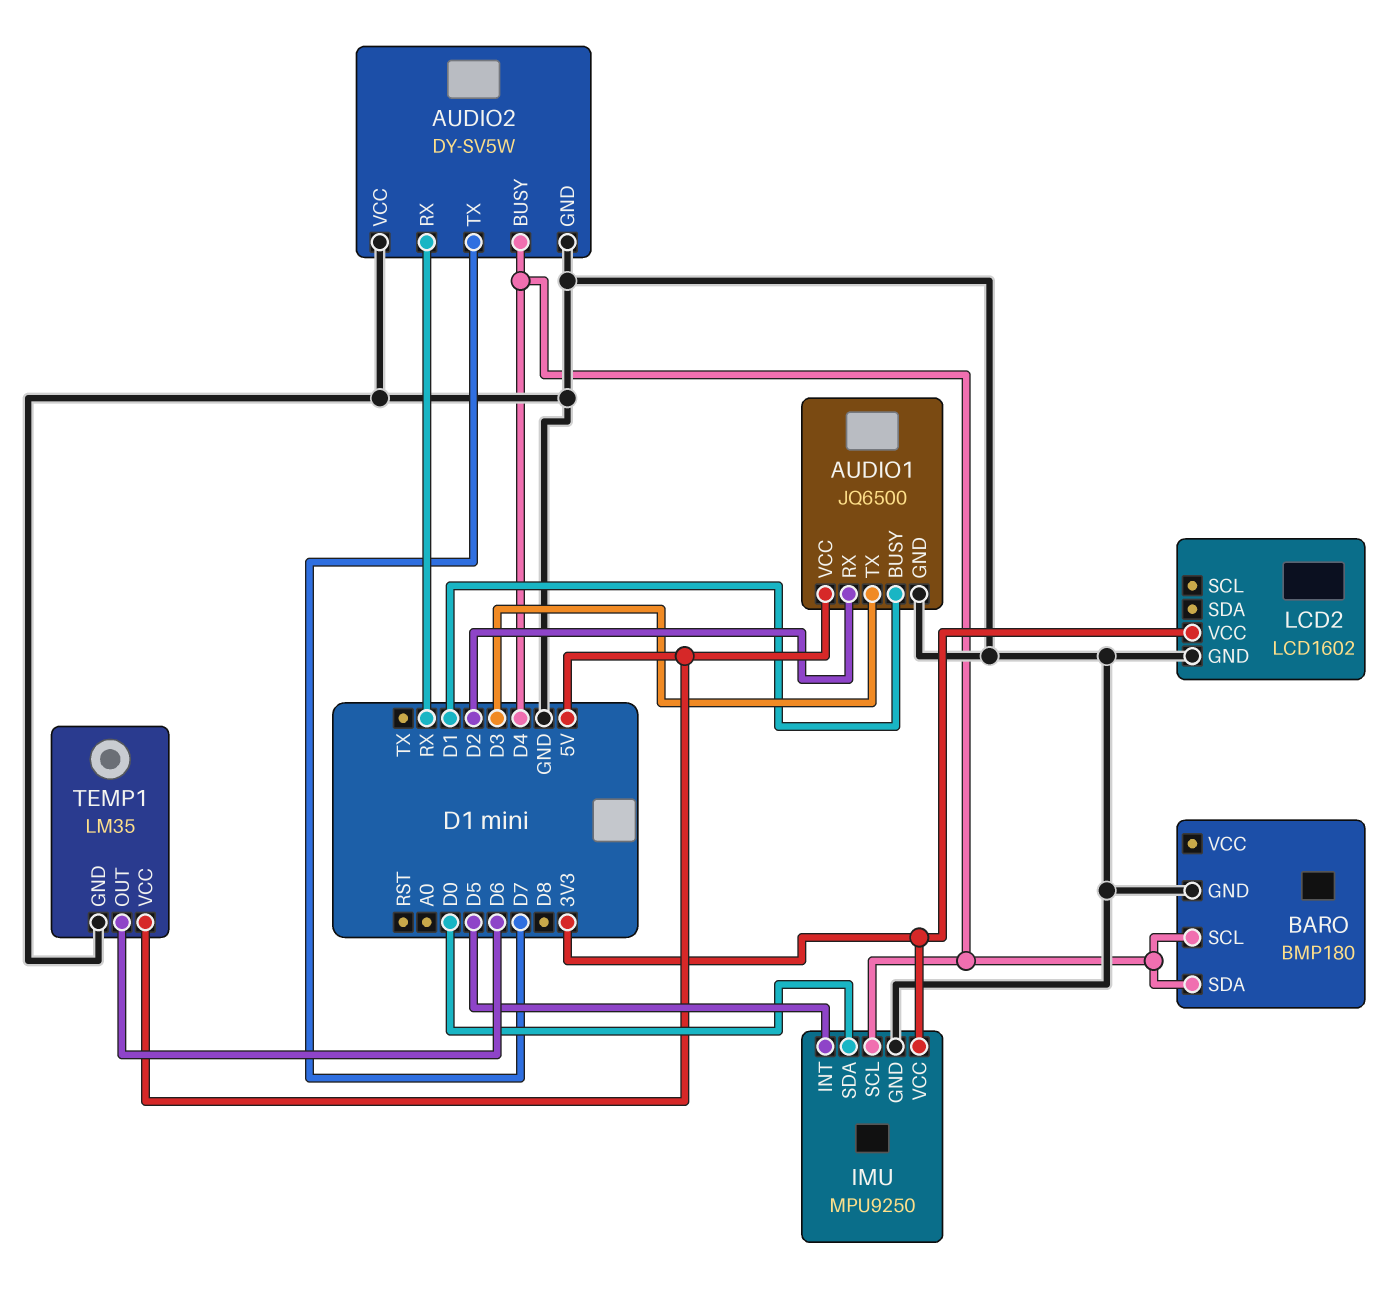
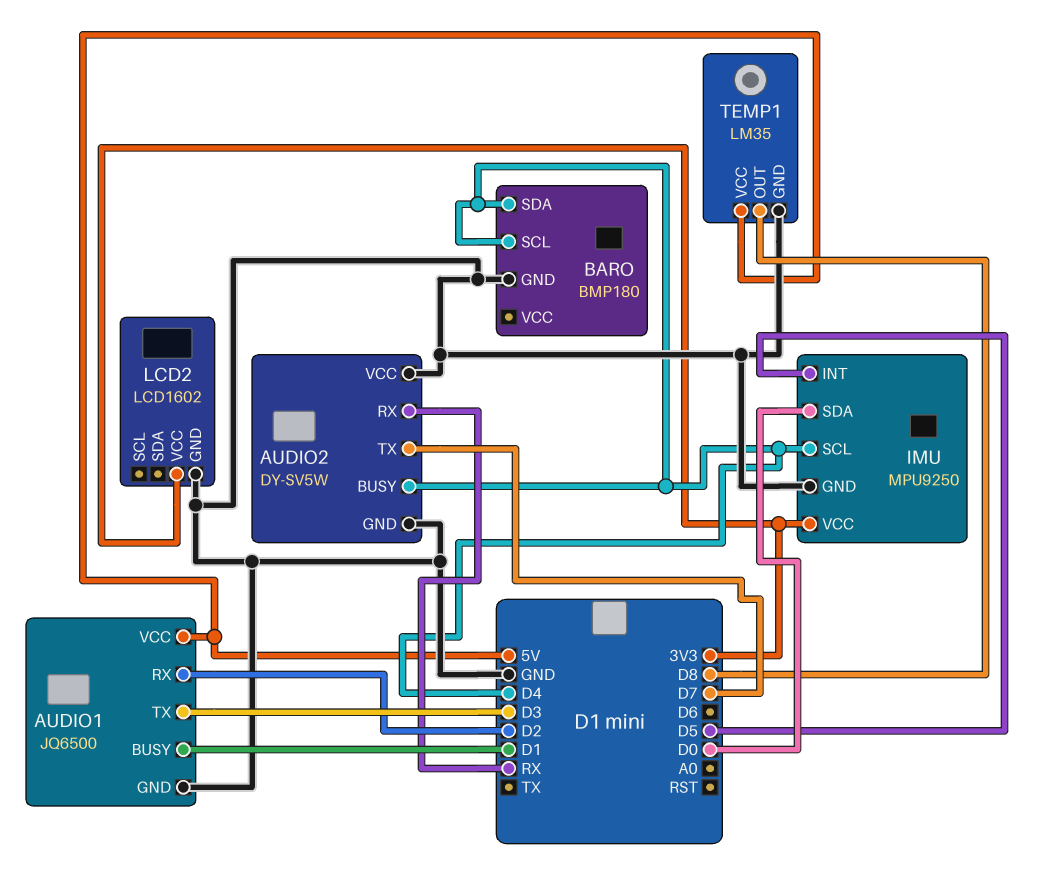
TEMP1 pin OUT: D6 -> D8

